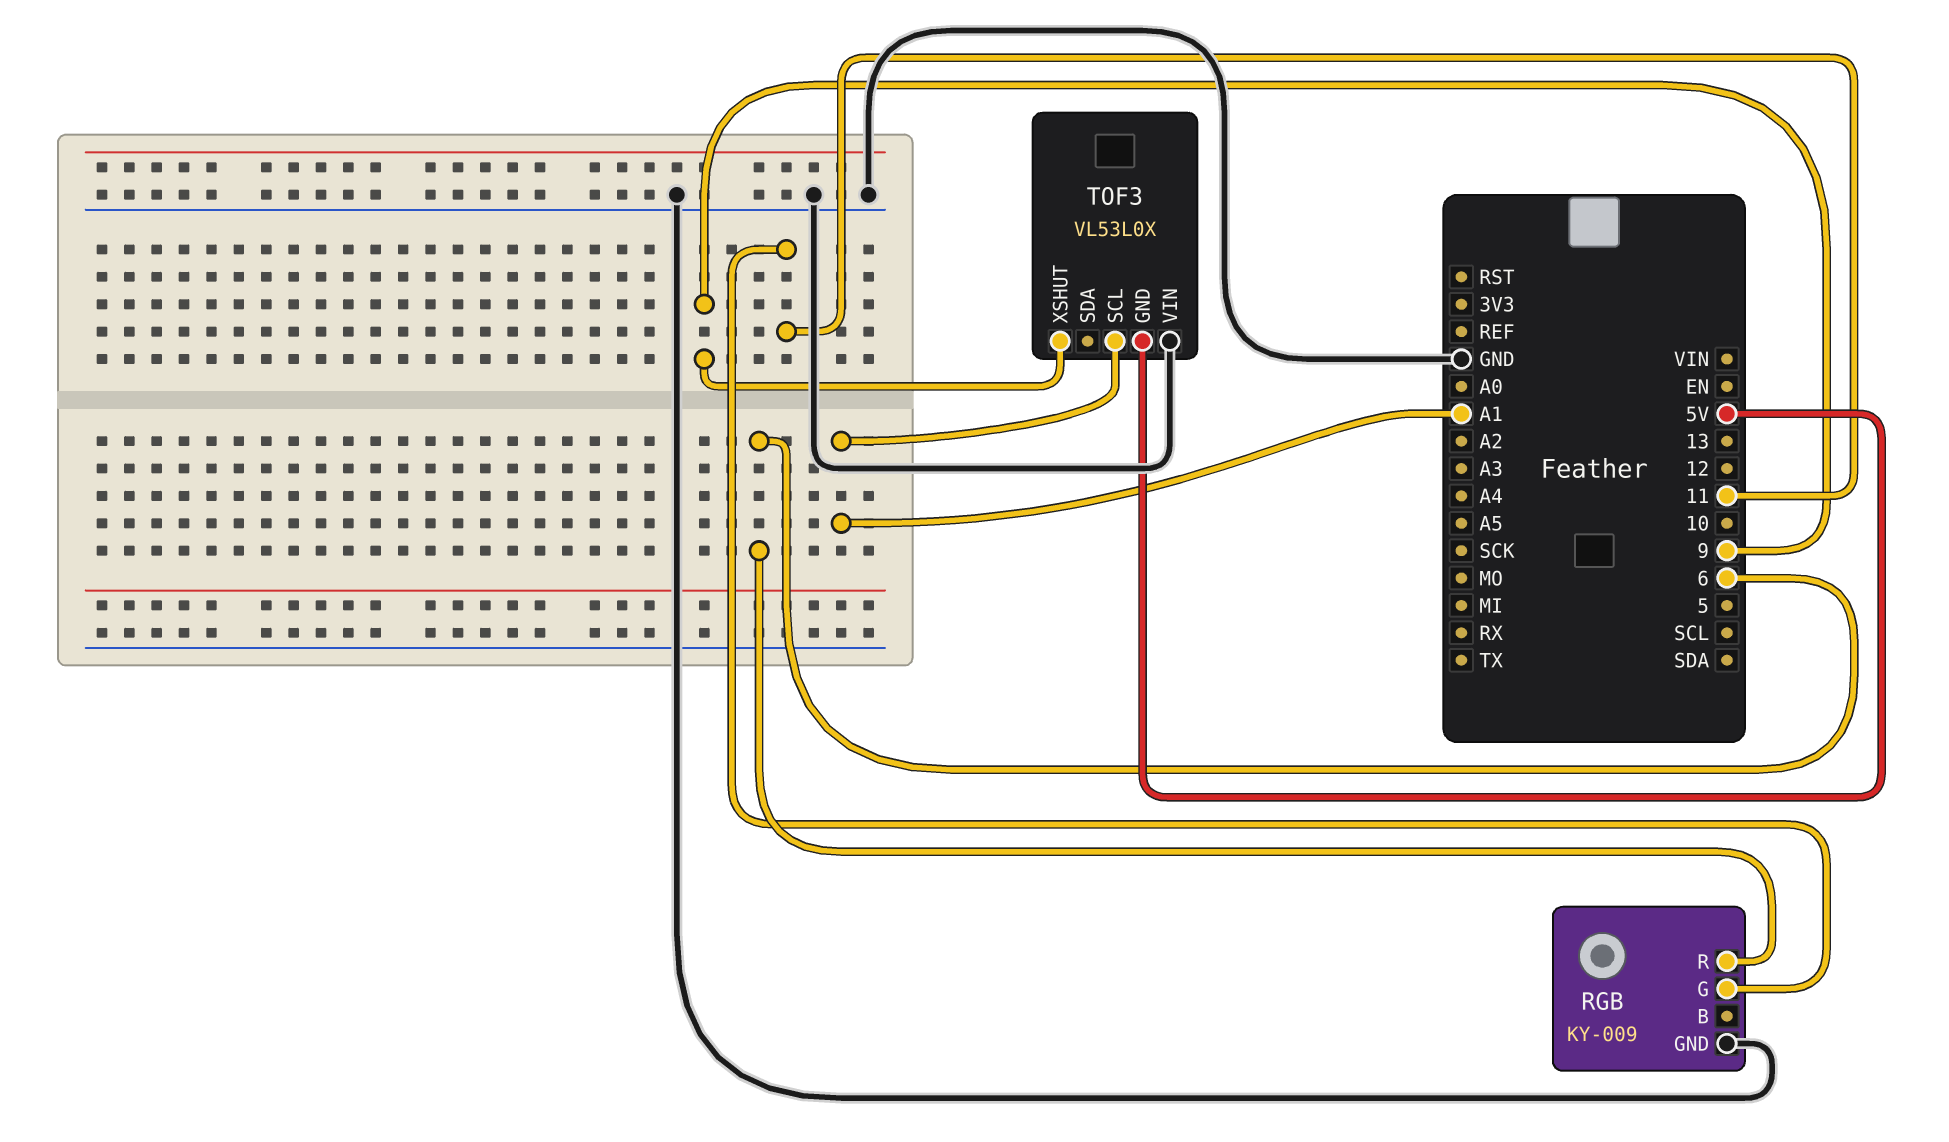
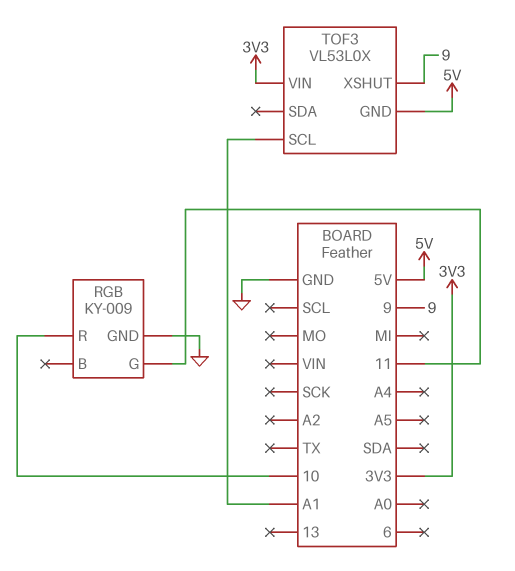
RGB pin R: 6 -> 10
TOF3 pin VIN: GND -> 3V3

